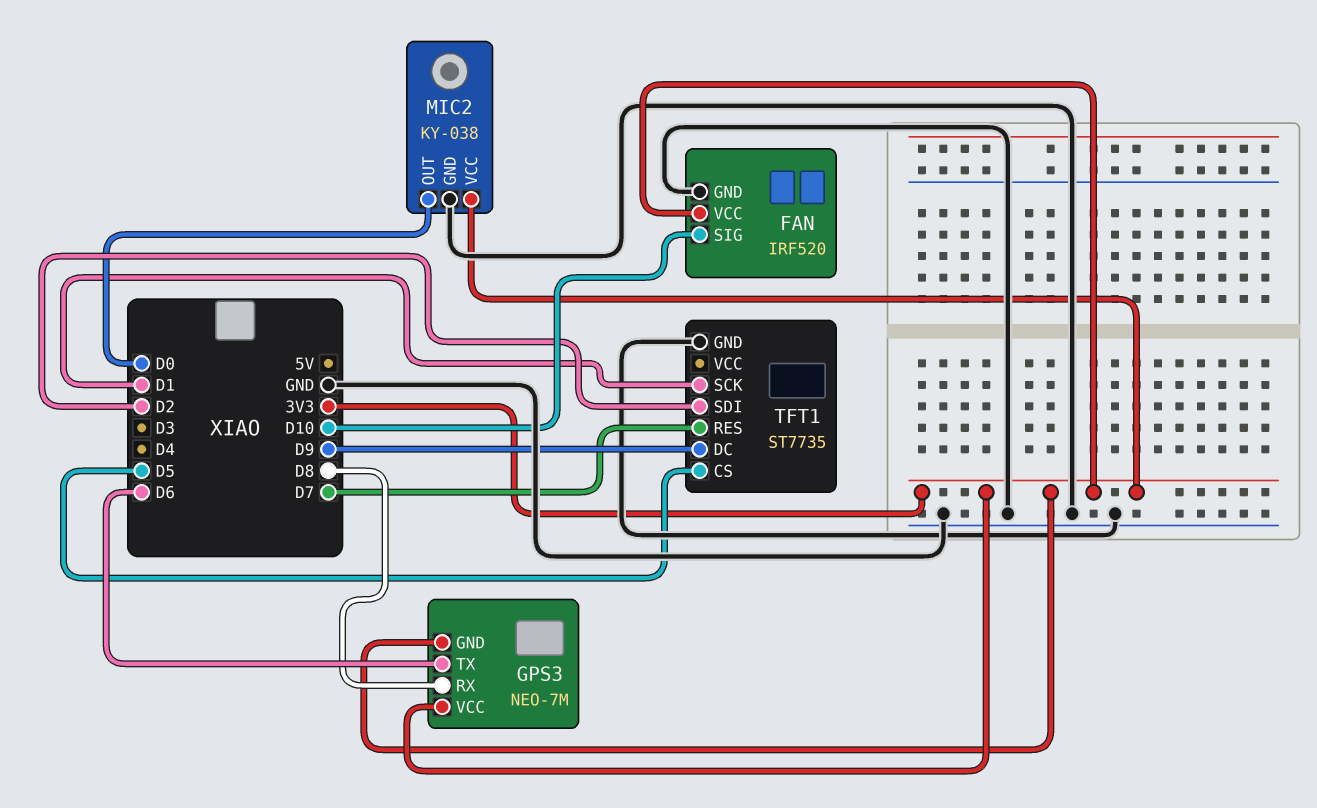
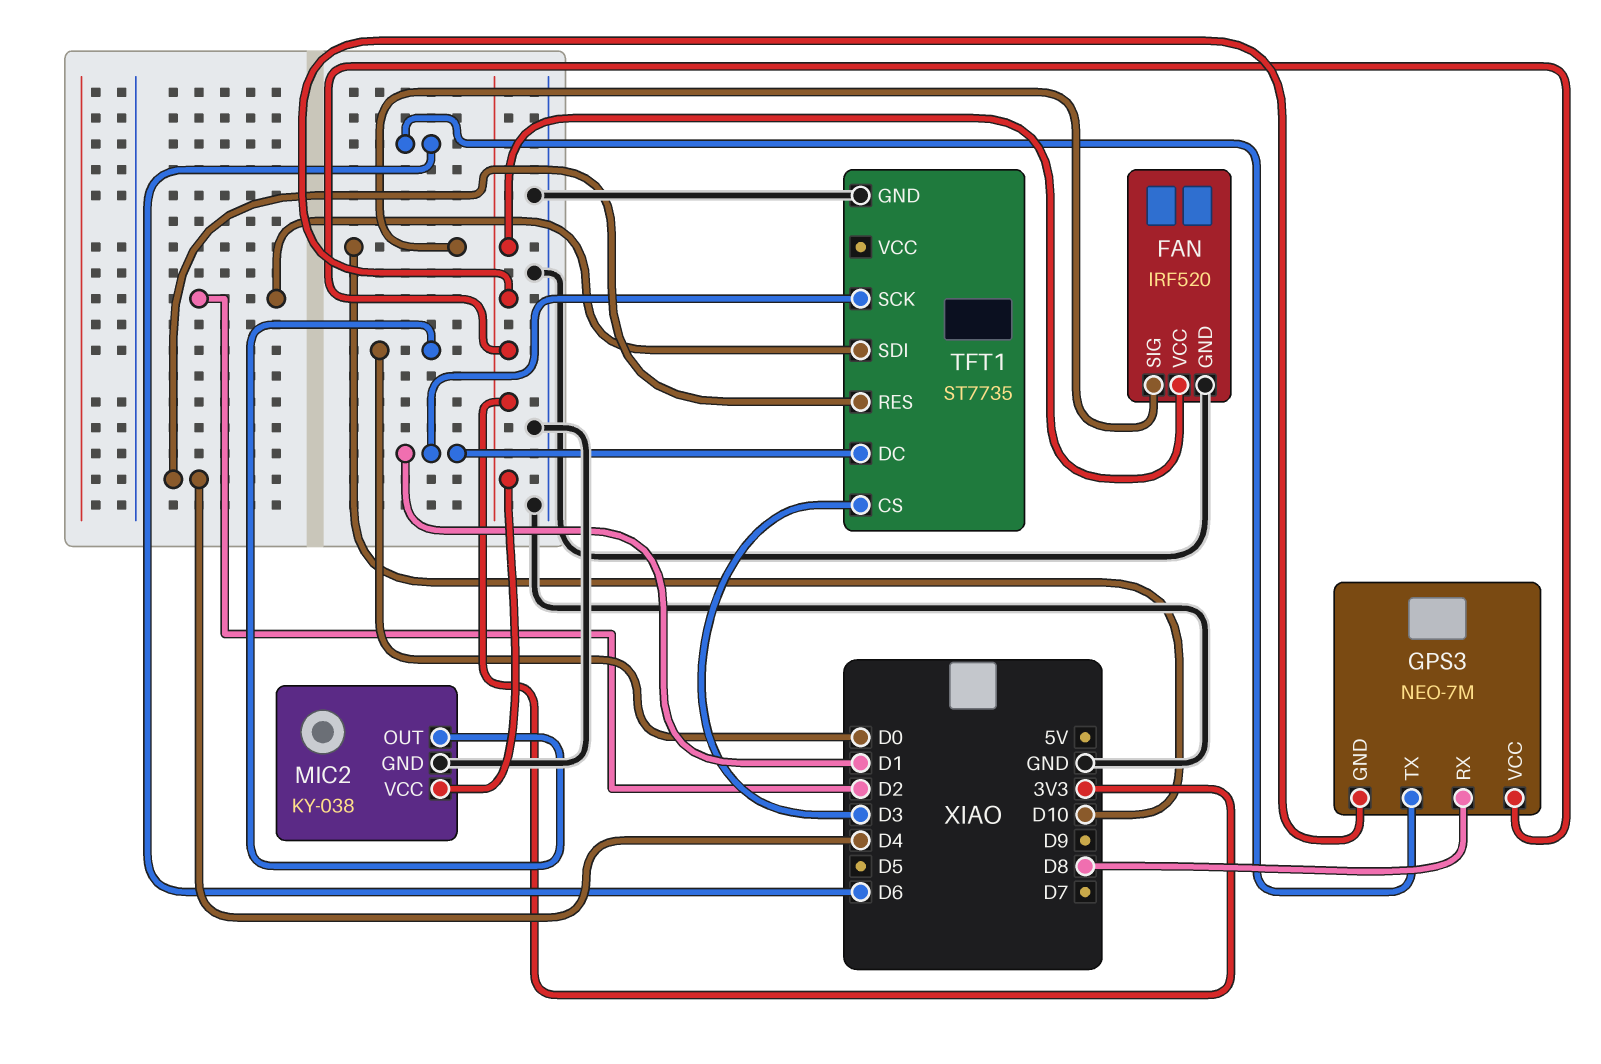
TFT1 pin CS: D5 -> D3
TFT1 pin DC: D9 -> D1
TFT1 pin RES: D7 -> D4

